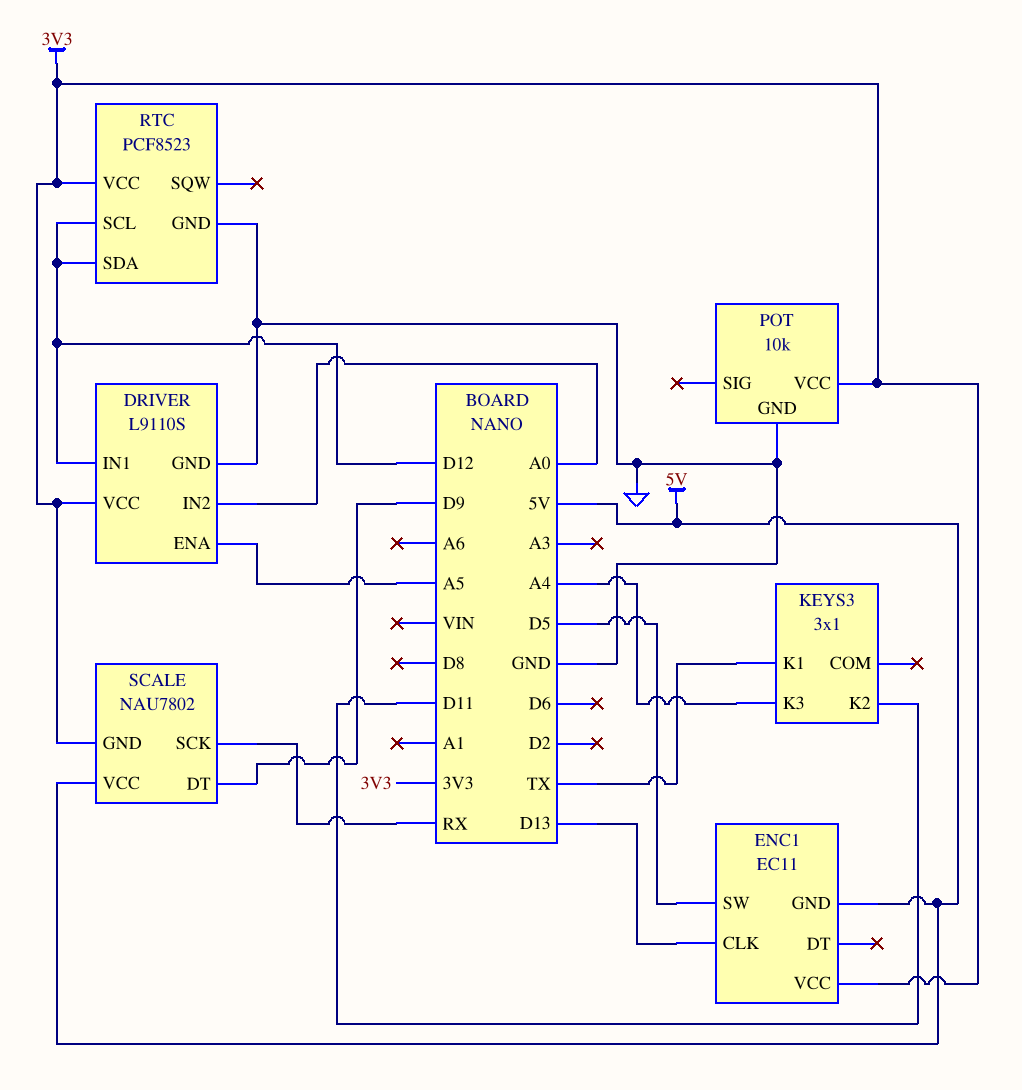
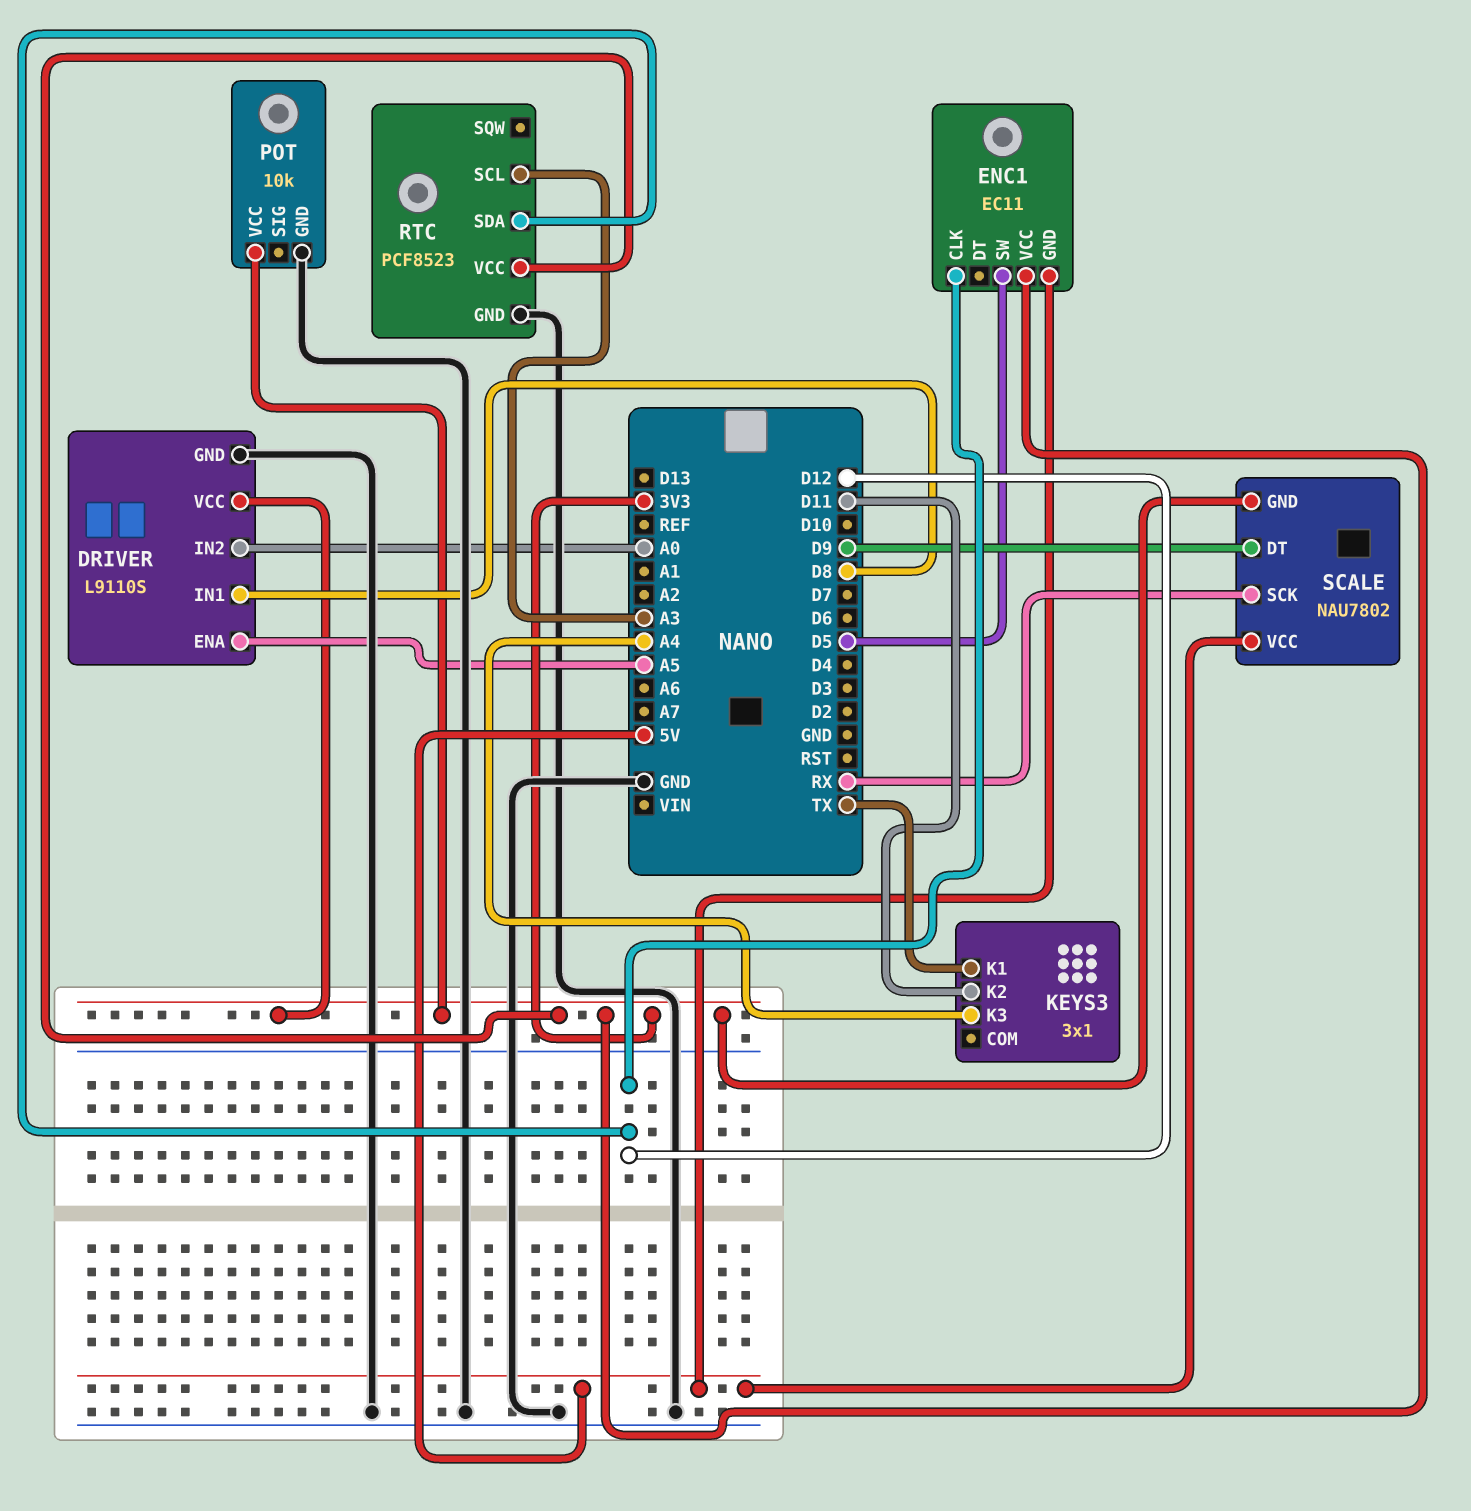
DRIVER pin IN1: D12 -> D8
ENC1 pin CLK: D13 -> D12
RTC pin SCL: D12 -> A3

